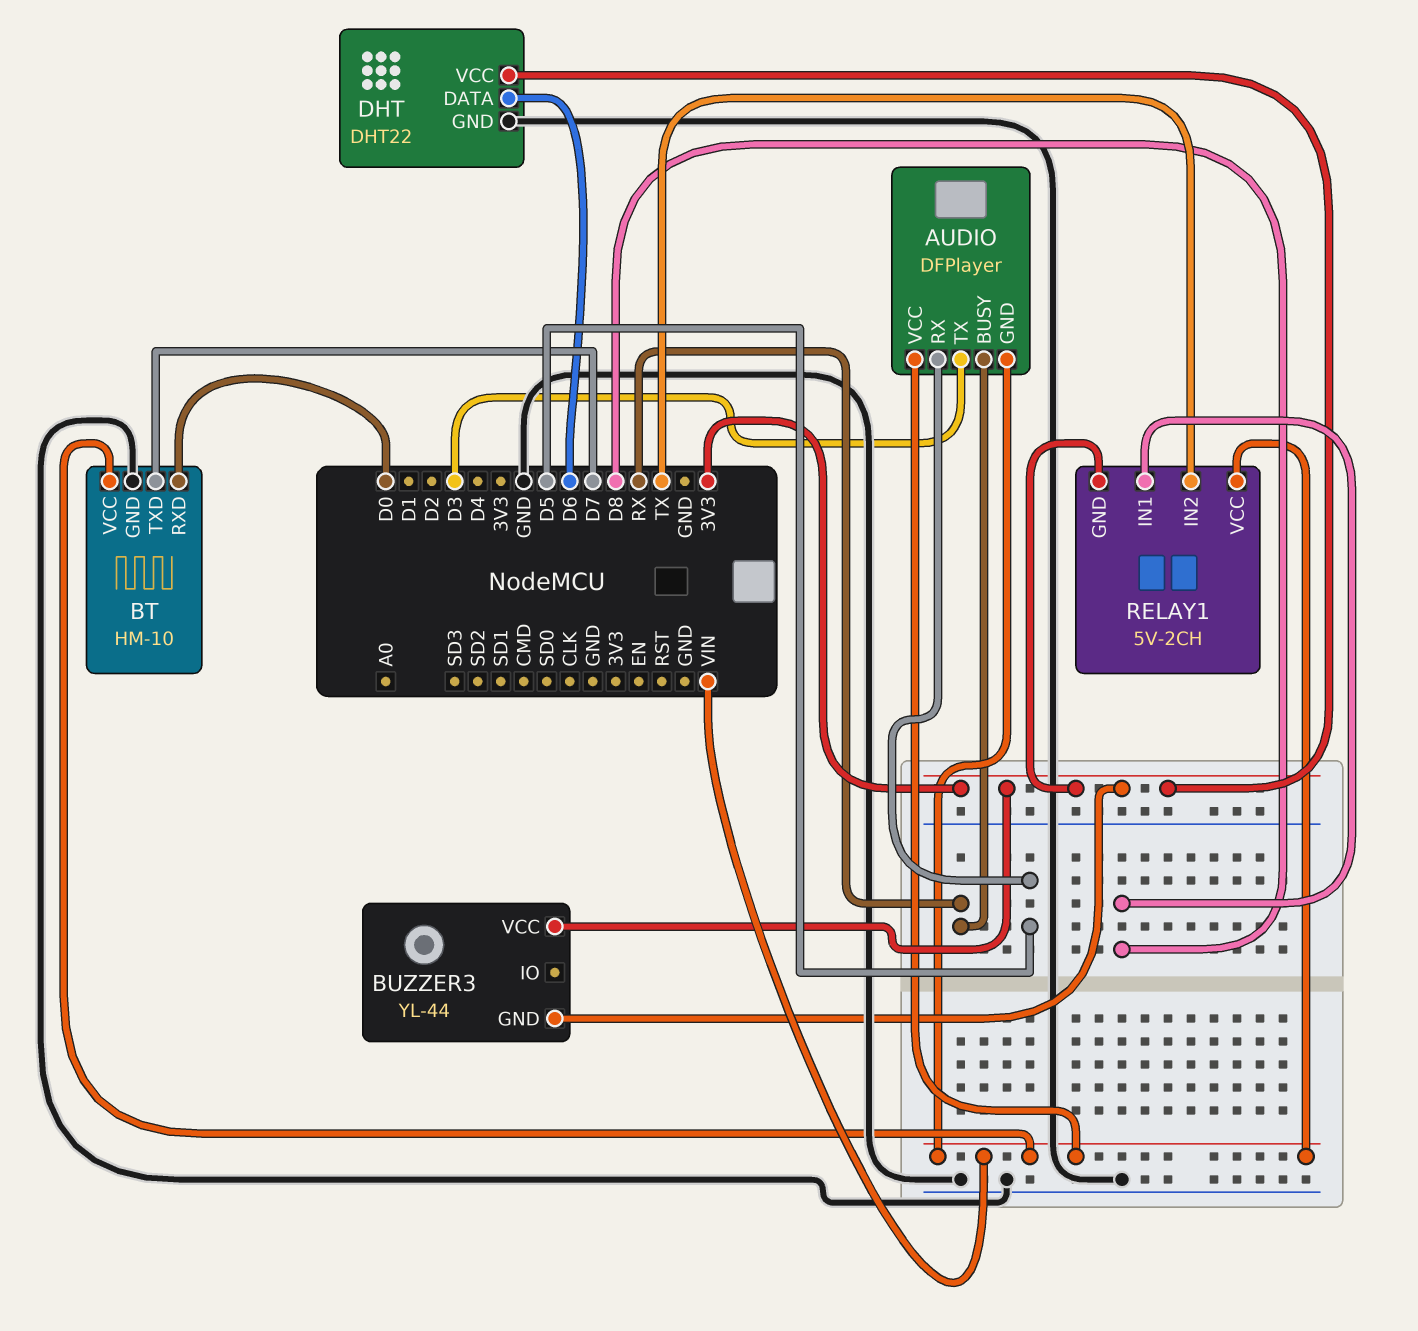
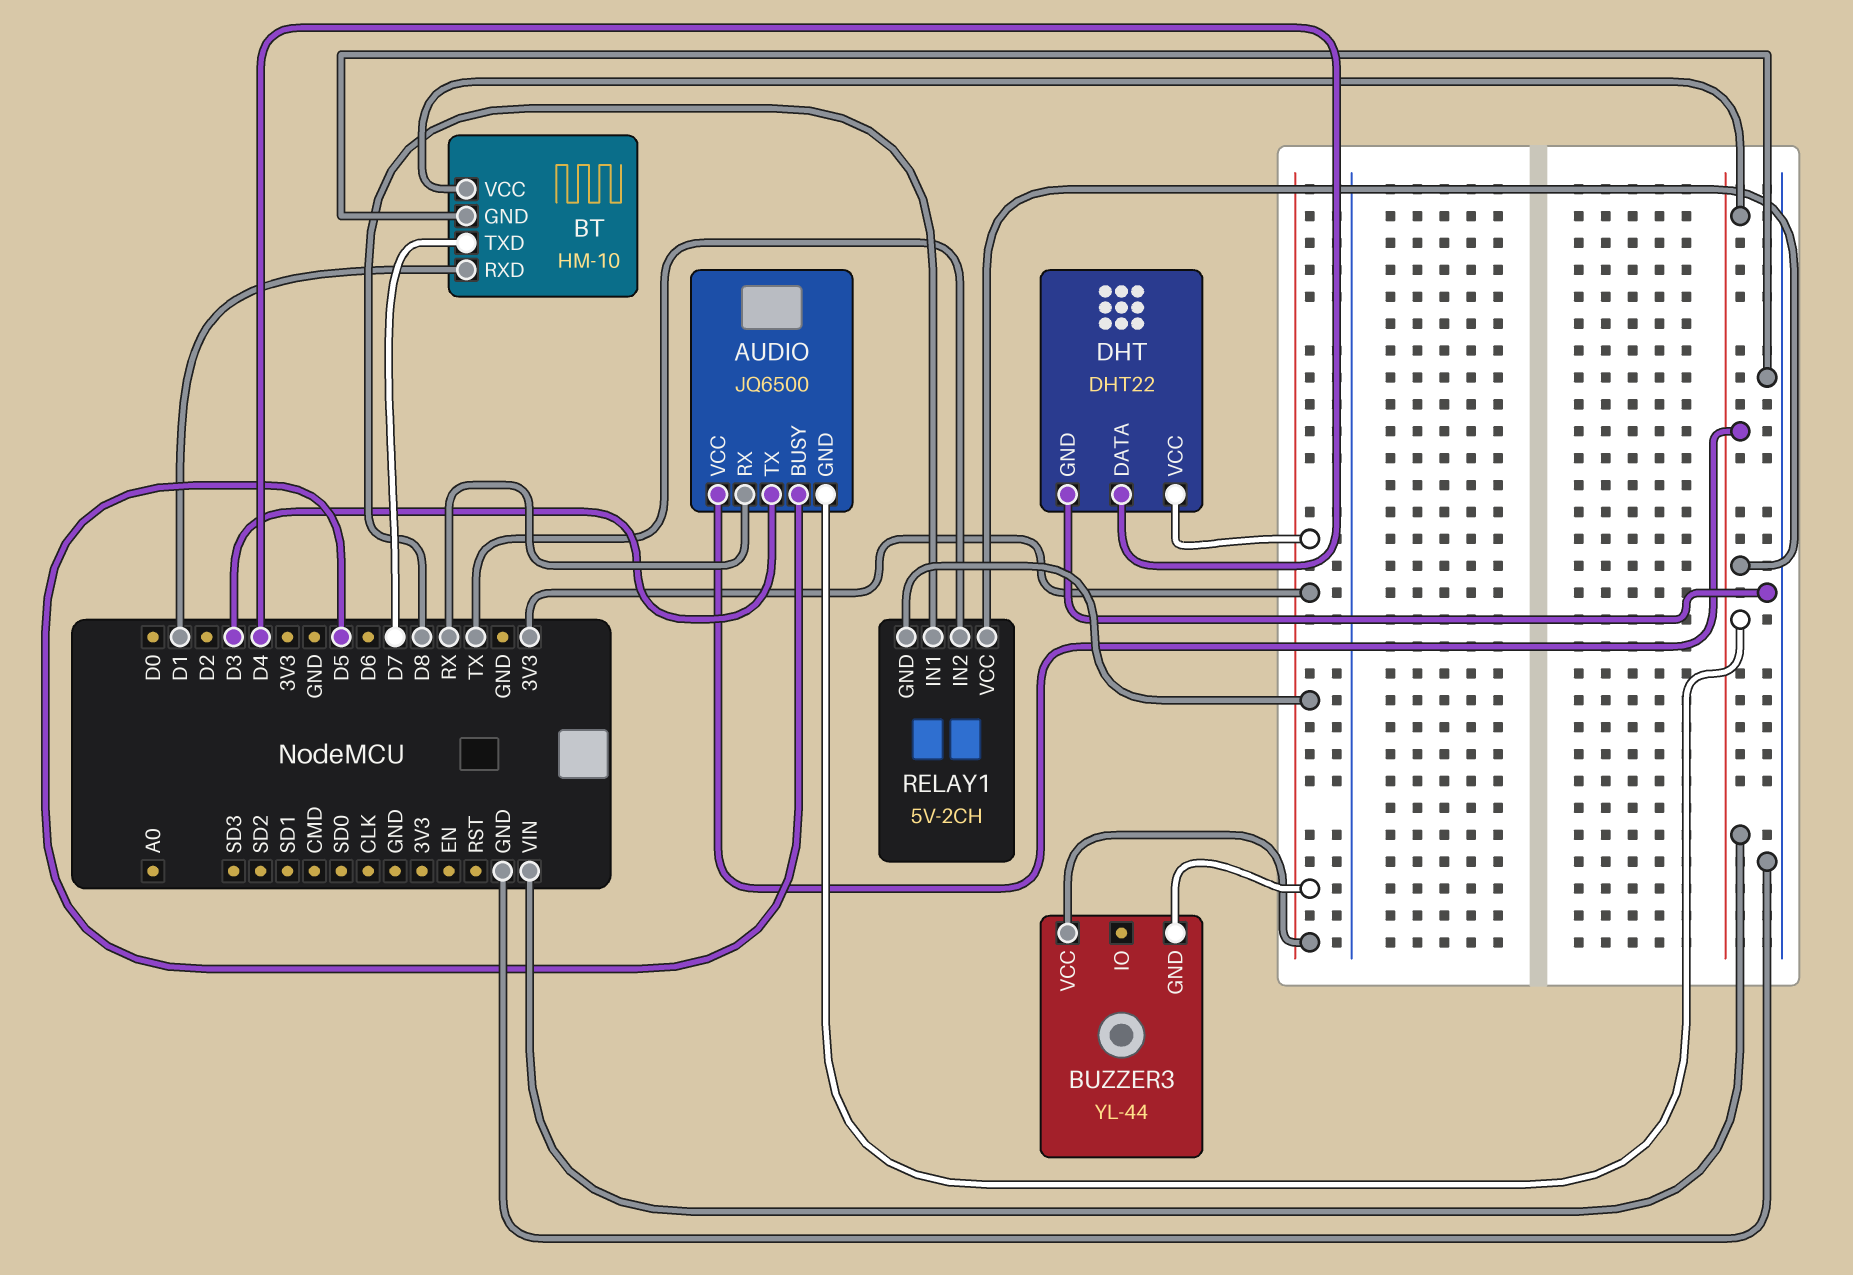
AUDIO: DFPlayer -> JQ6500
AUDIO pin BUSY: RX -> D5
AUDIO pin RX: D5 -> RX
BT pin RXD: D0 -> D1
DHT pin DATA: D6 -> D4

